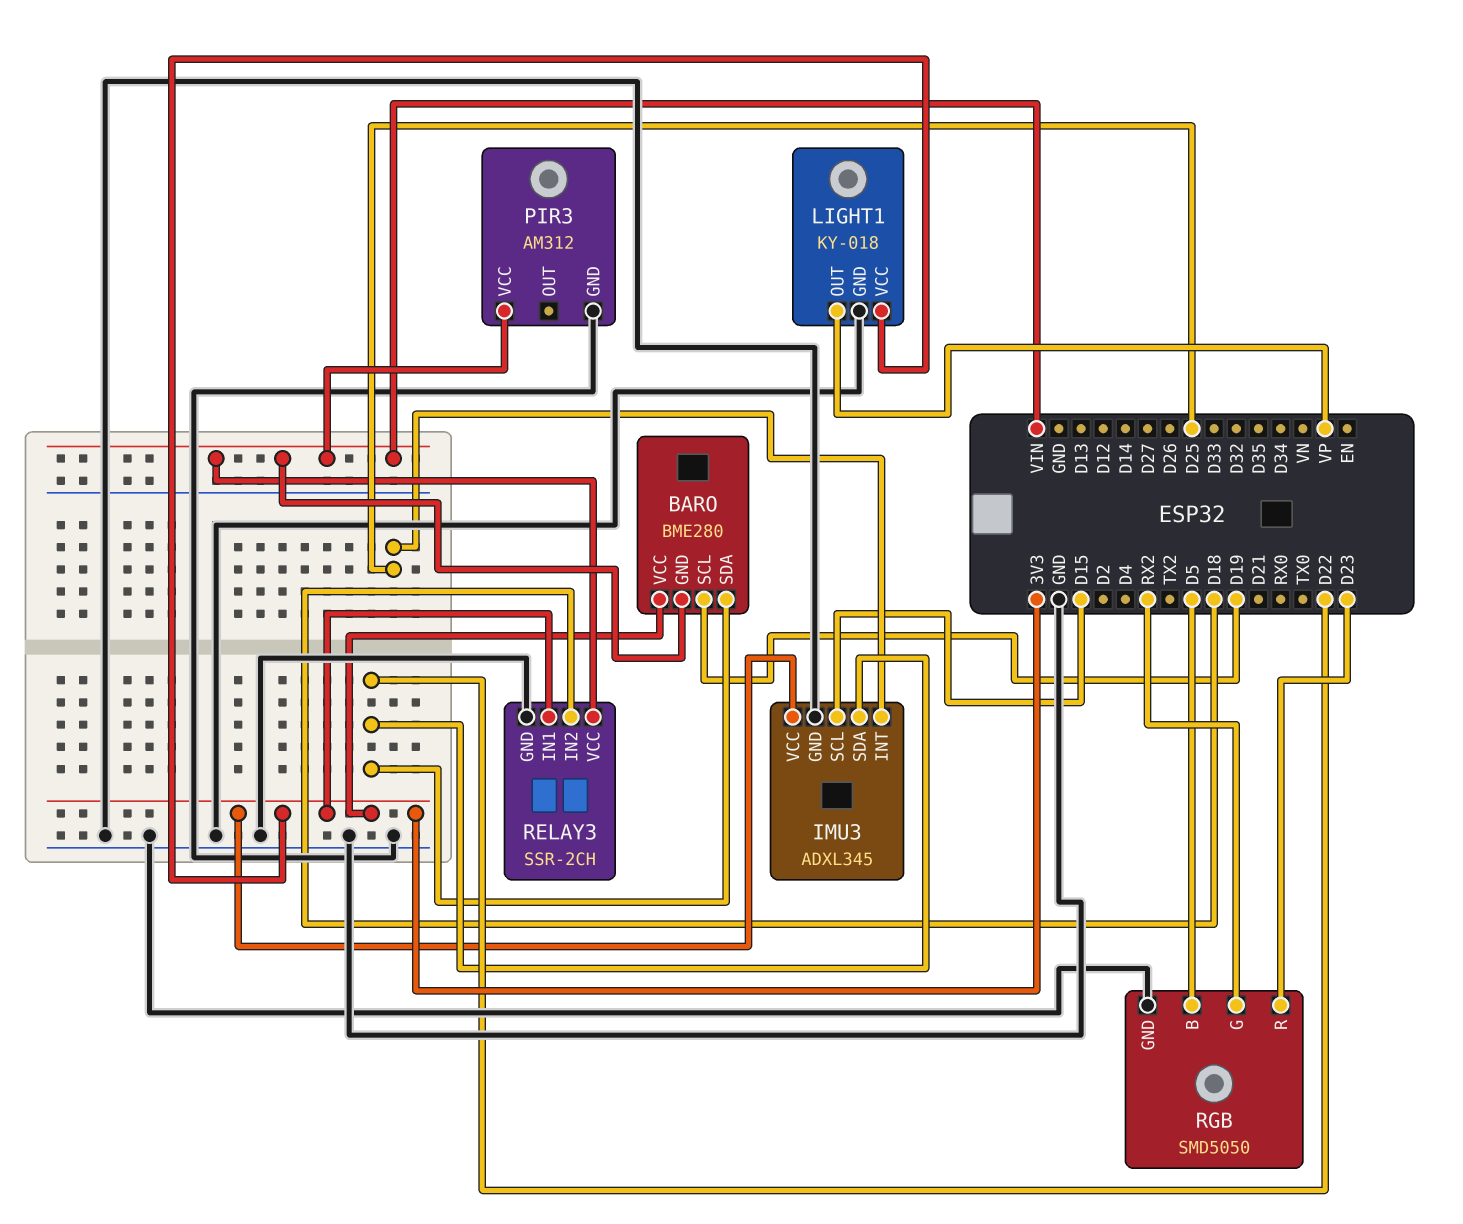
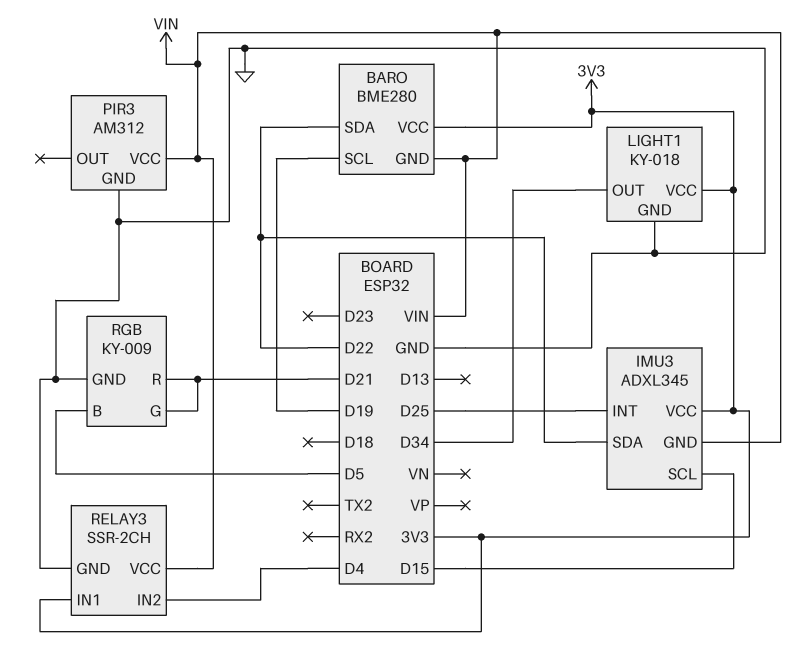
IMU3 pin GND: GND -> VIN
LIGHT1 pin OUT: VP -> D34
RELAY3 pin IN2: D18 -> D4
RGB: SMD5050 -> KY-009
RGB pin G: RX2 -> D21
RGB pin R: D23 -> D21

